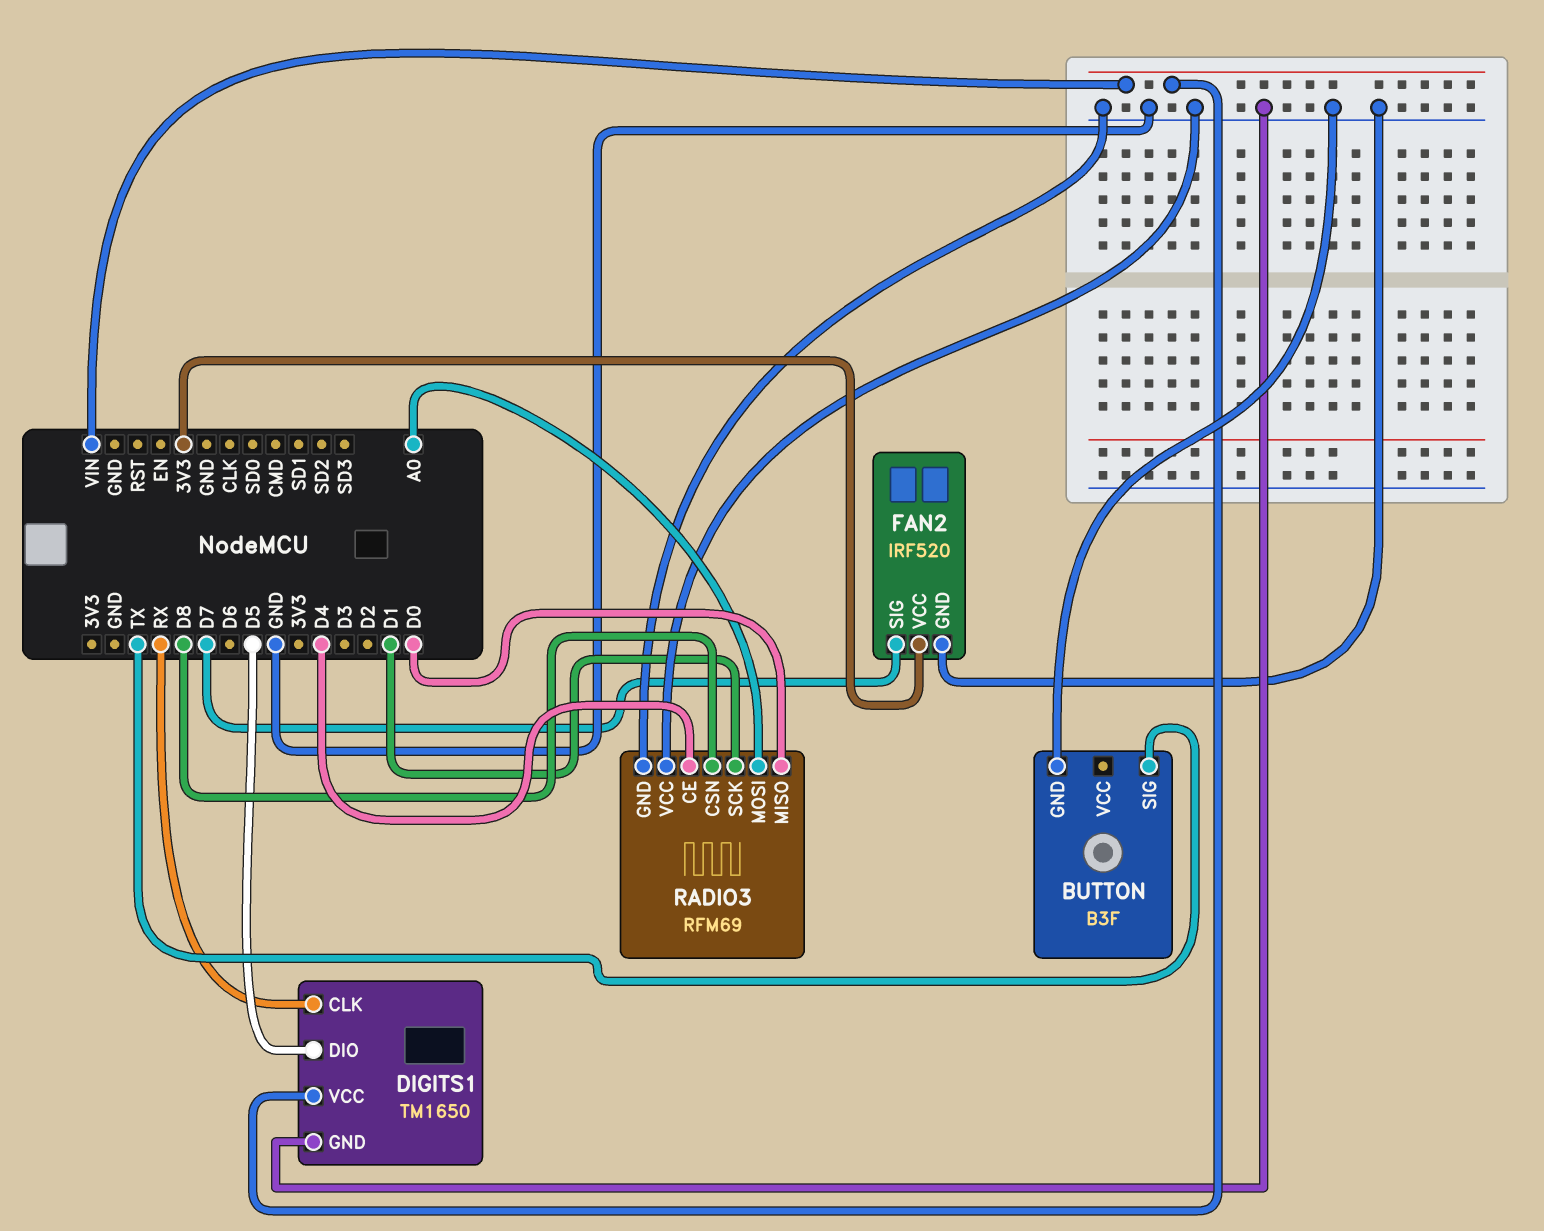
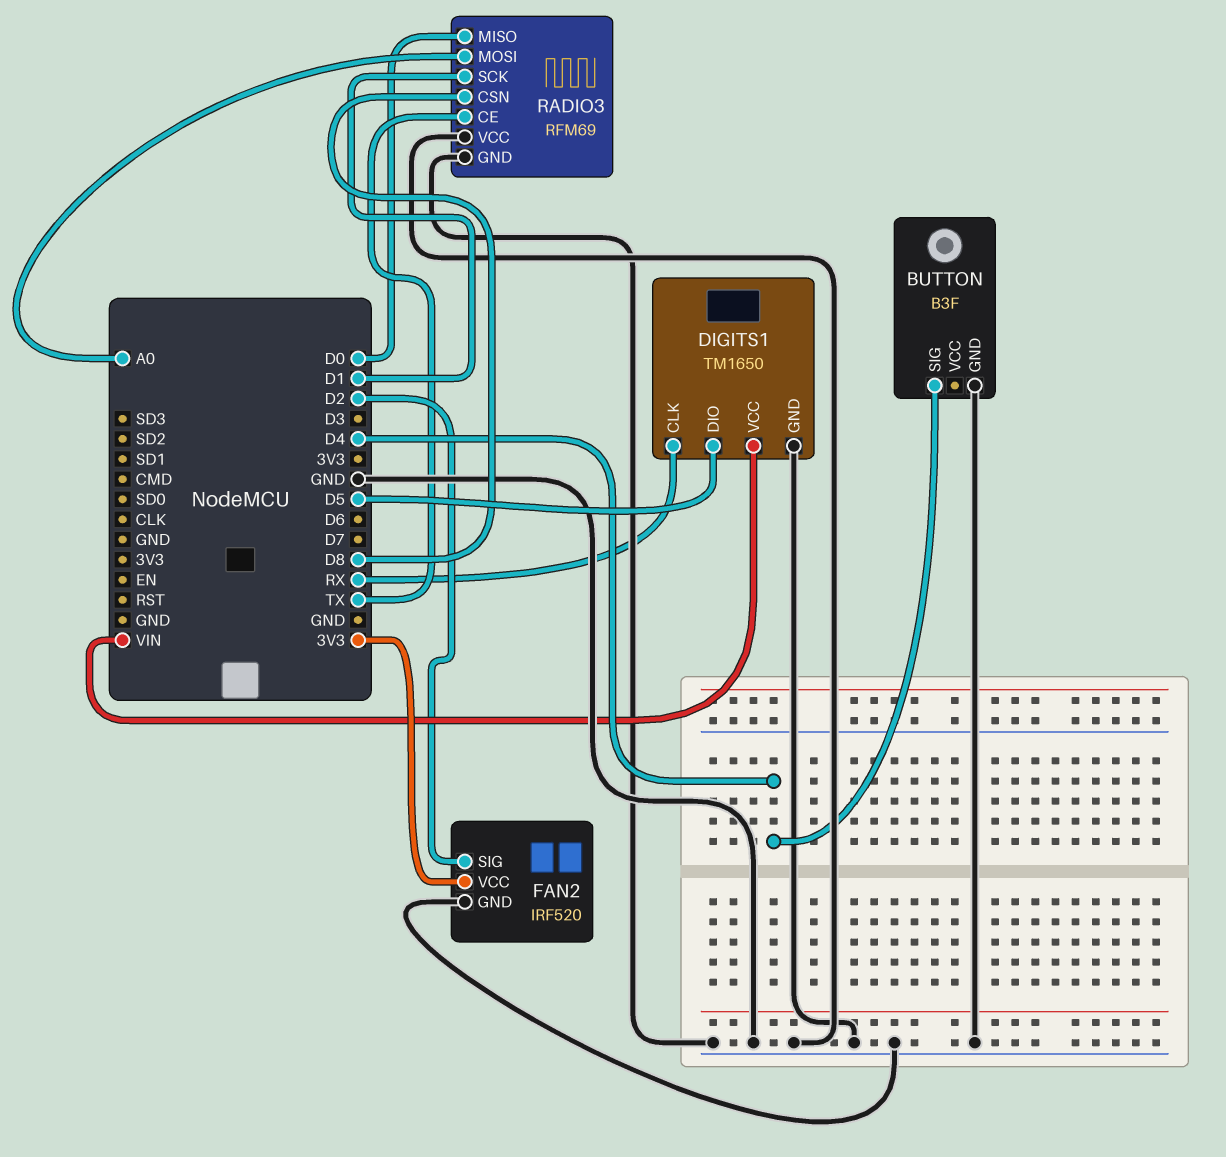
BUTTON pin SIG: TX -> D4
FAN2 pin SIG: D7 -> D2
RADIO3 pin CE: D4 -> TX

